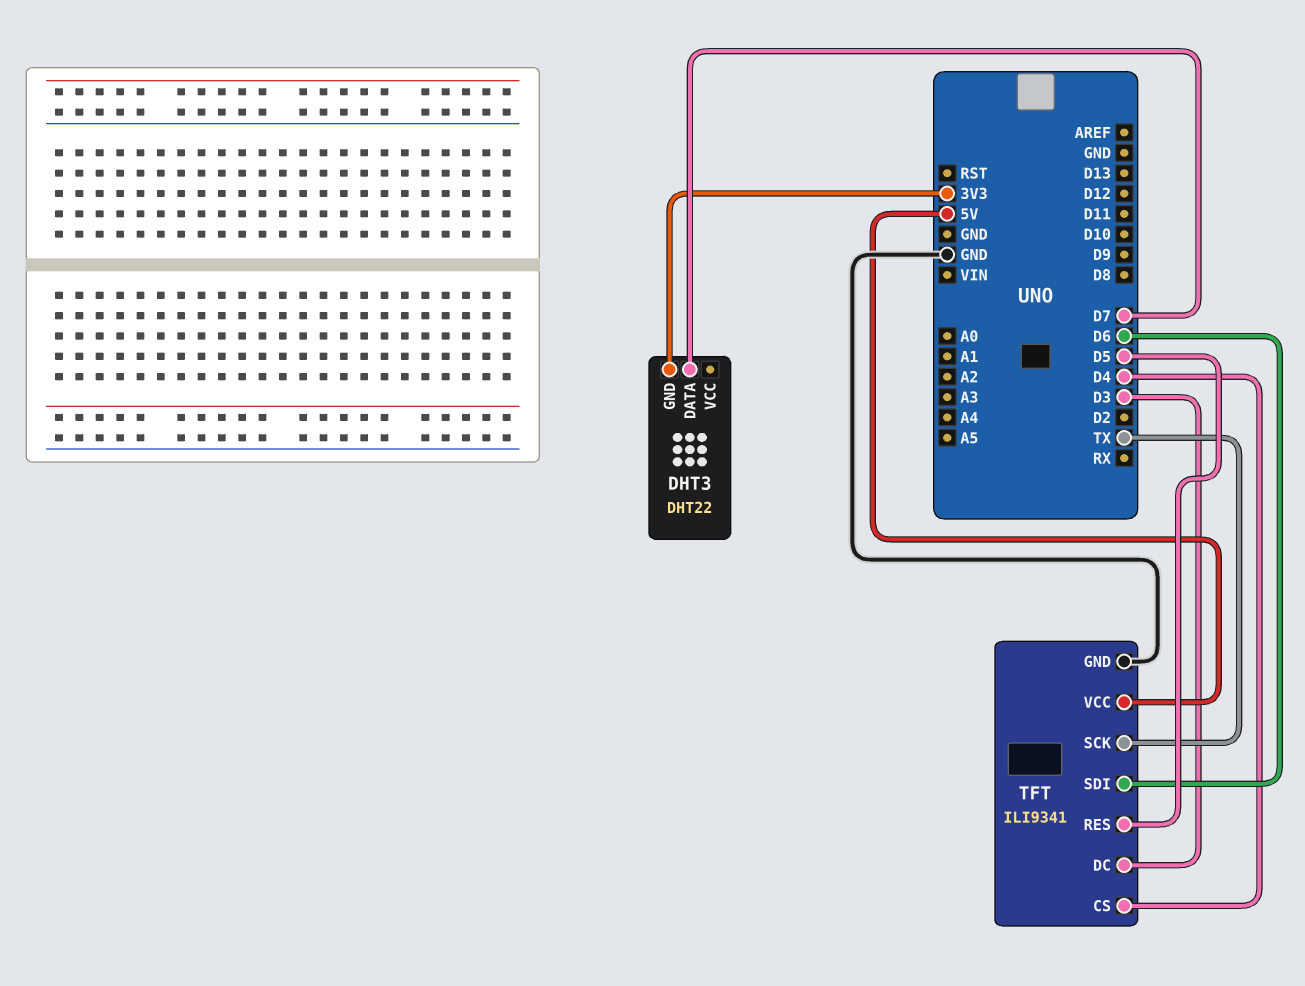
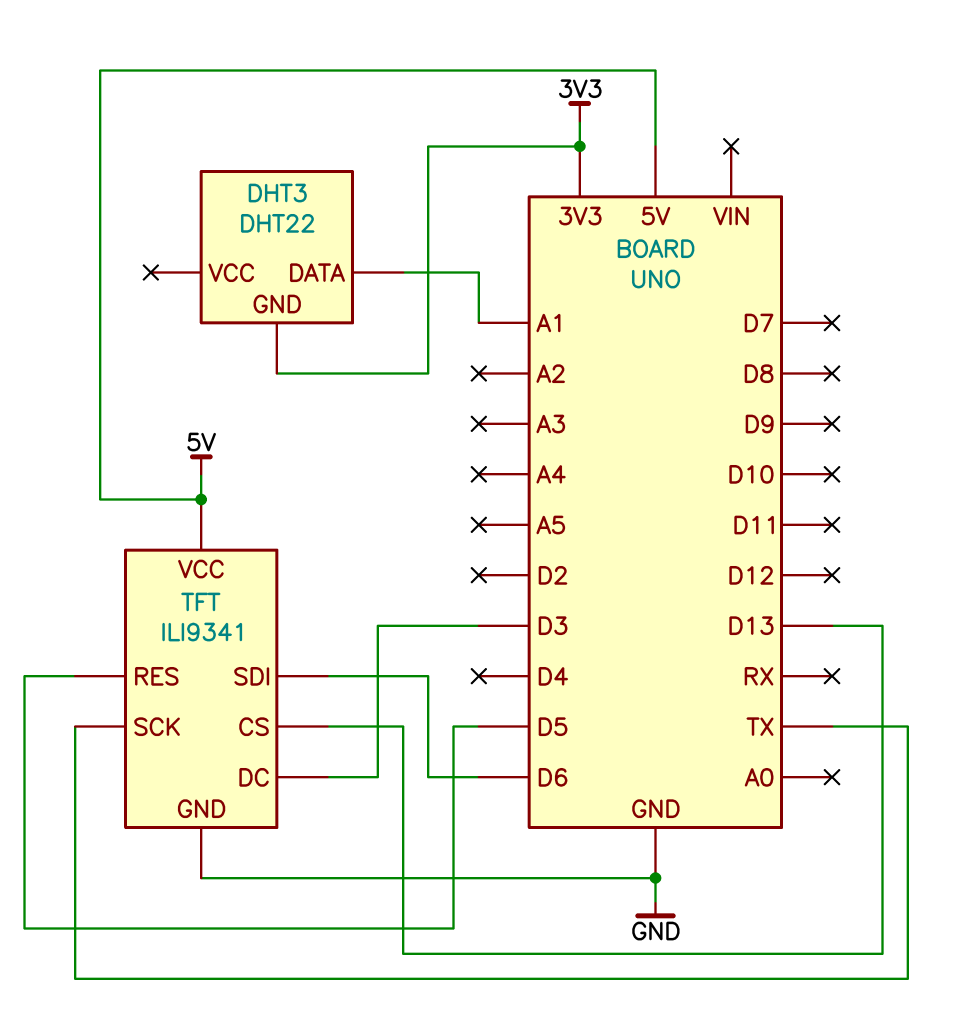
DHT3 pin DATA: D7 -> A1
TFT pin CS: D4 -> D13

